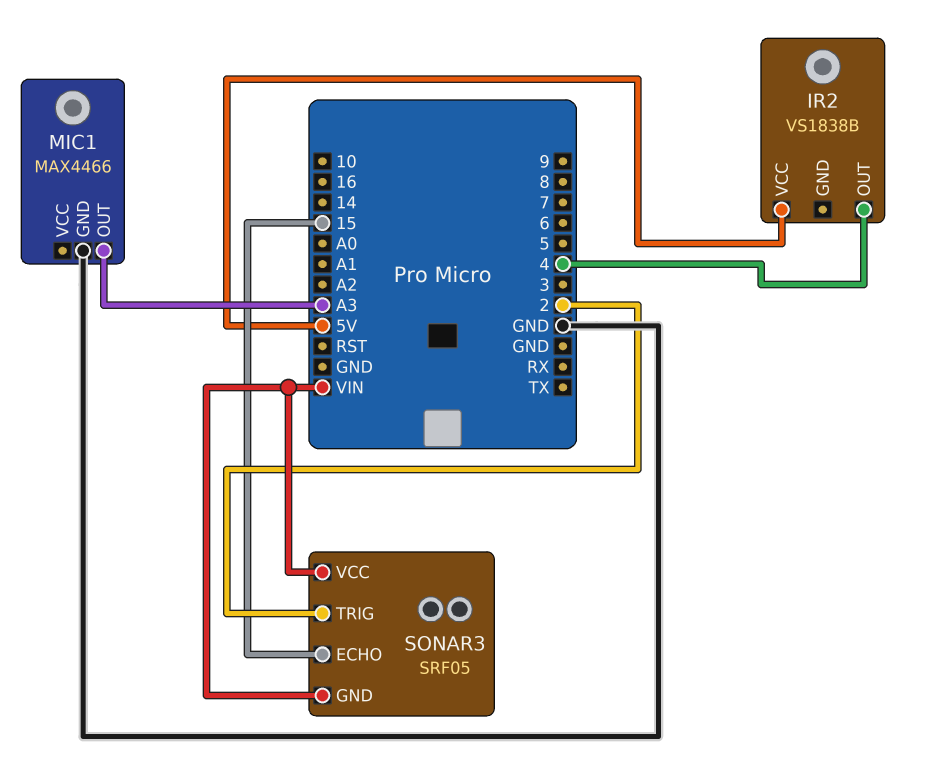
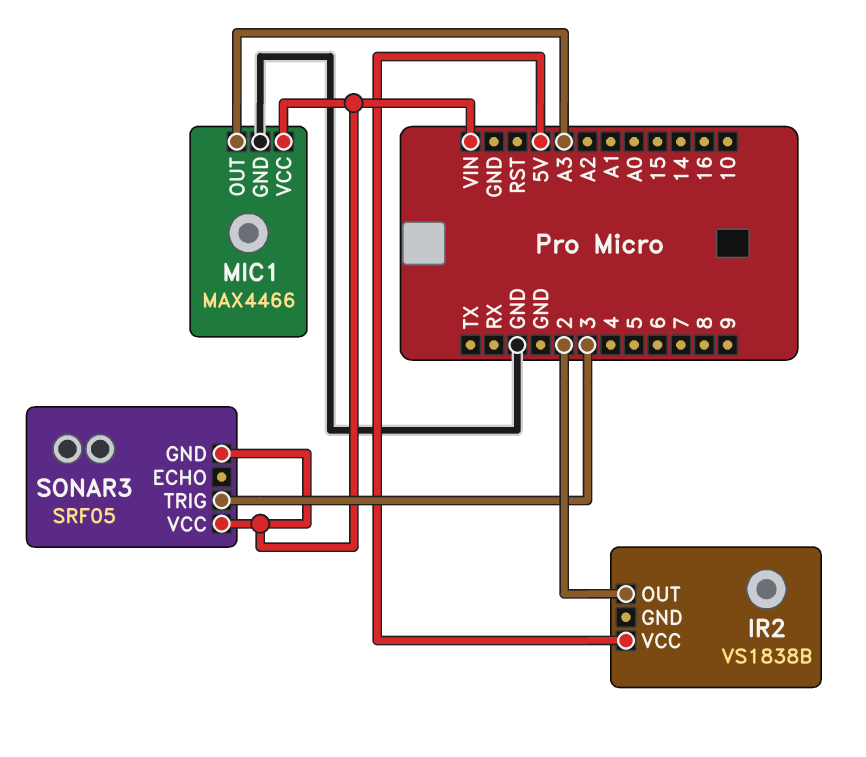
IR2 pin OUT: 4 -> 2
MIC1 pin VCC: none -> VIN
SONAR3 pin ECHO: 15 -> none
SONAR3 pin TRIG: 2 -> 3

